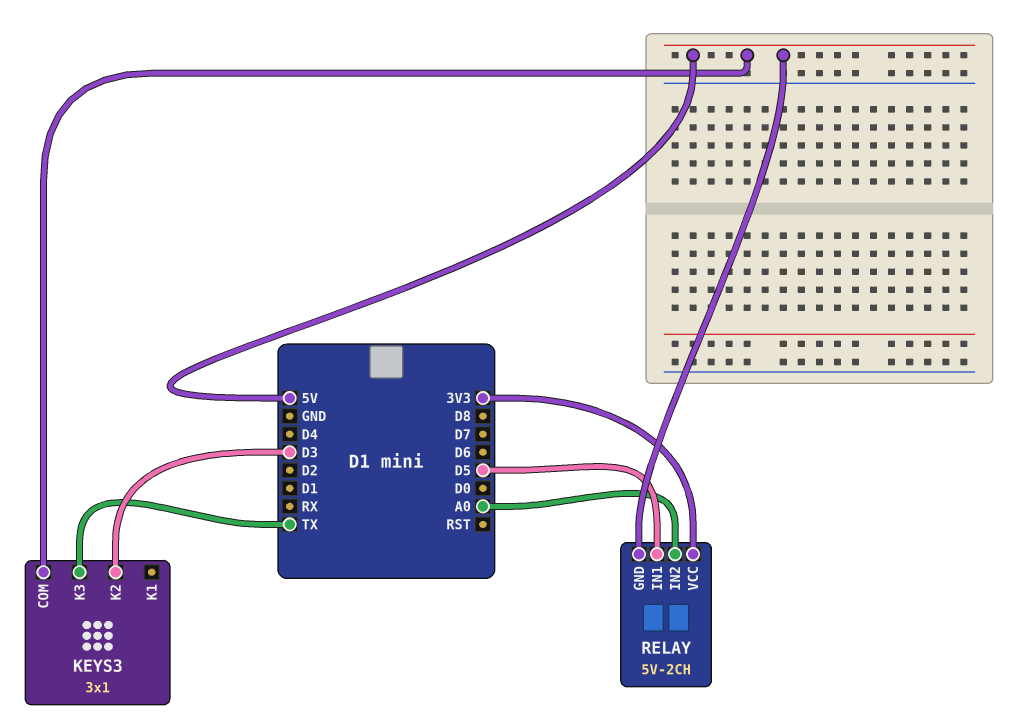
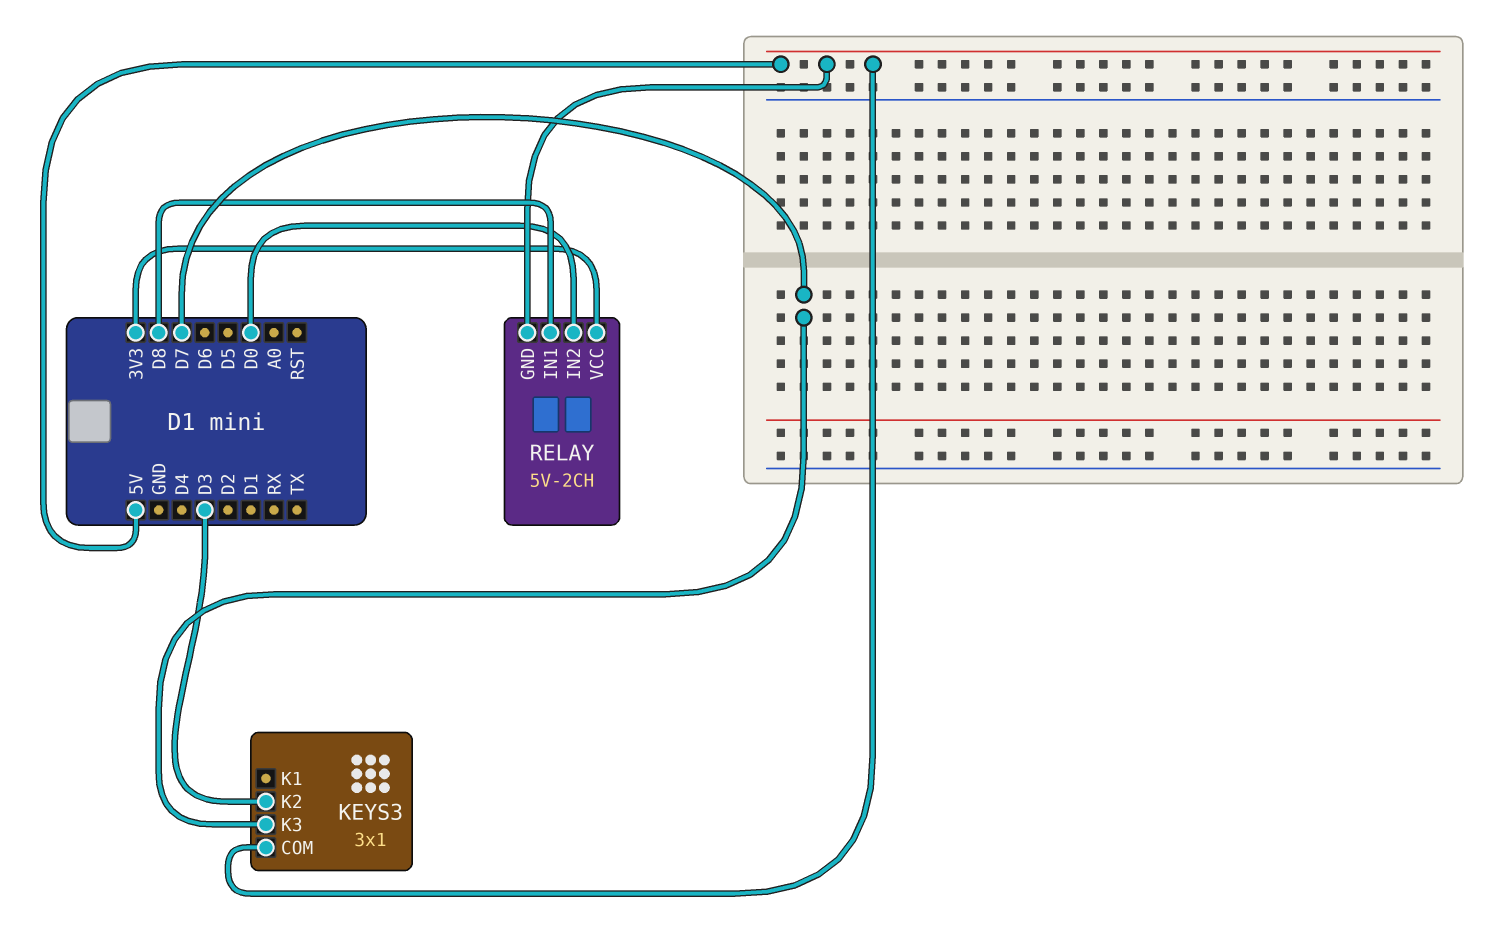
KEYS3 pin K3: TX -> D7
RELAY pin IN1: D5 -> D8
RELAY pin IN2: A0 -> D0

